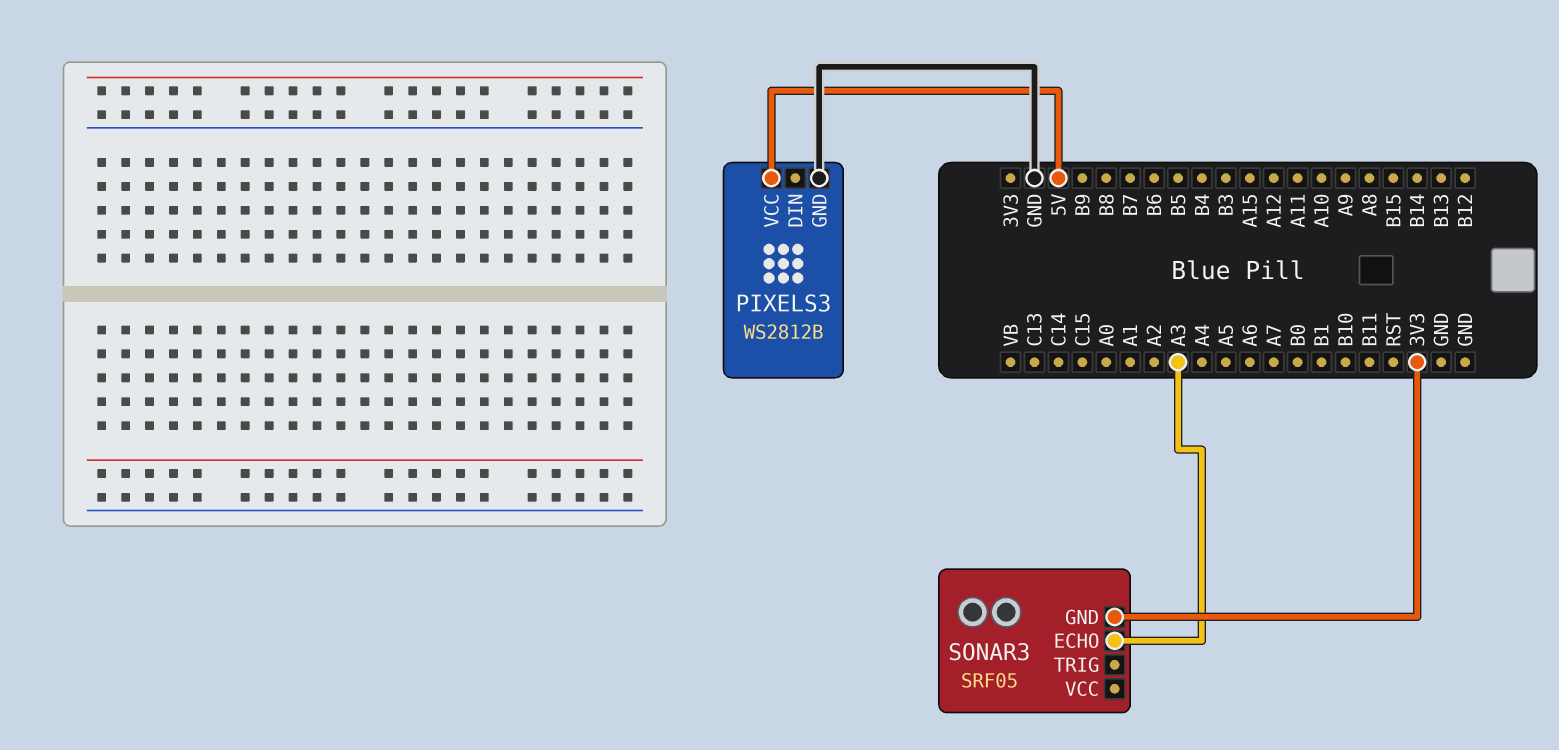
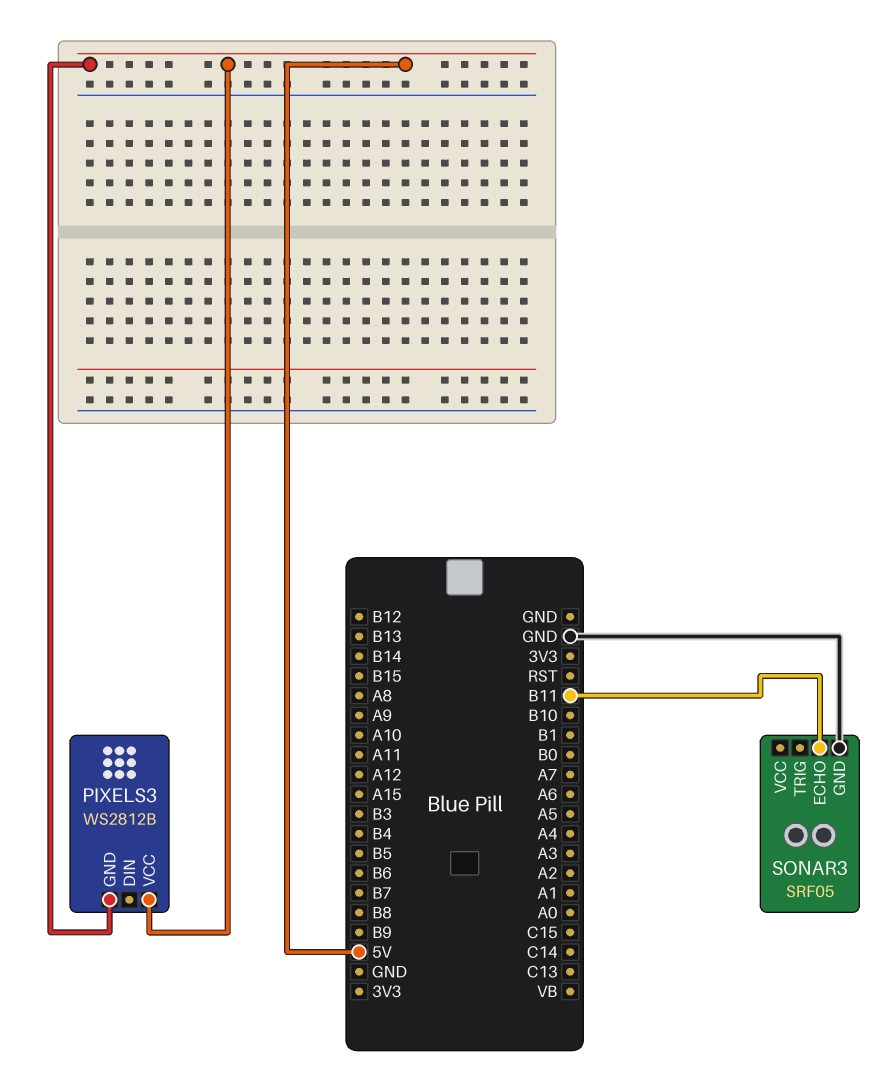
PIXELS3 pin GND: GND -> 5V
SONAR3 pin ECHO: A3 -> B11
SONAR3 pin GND: 3V3 -> GND

